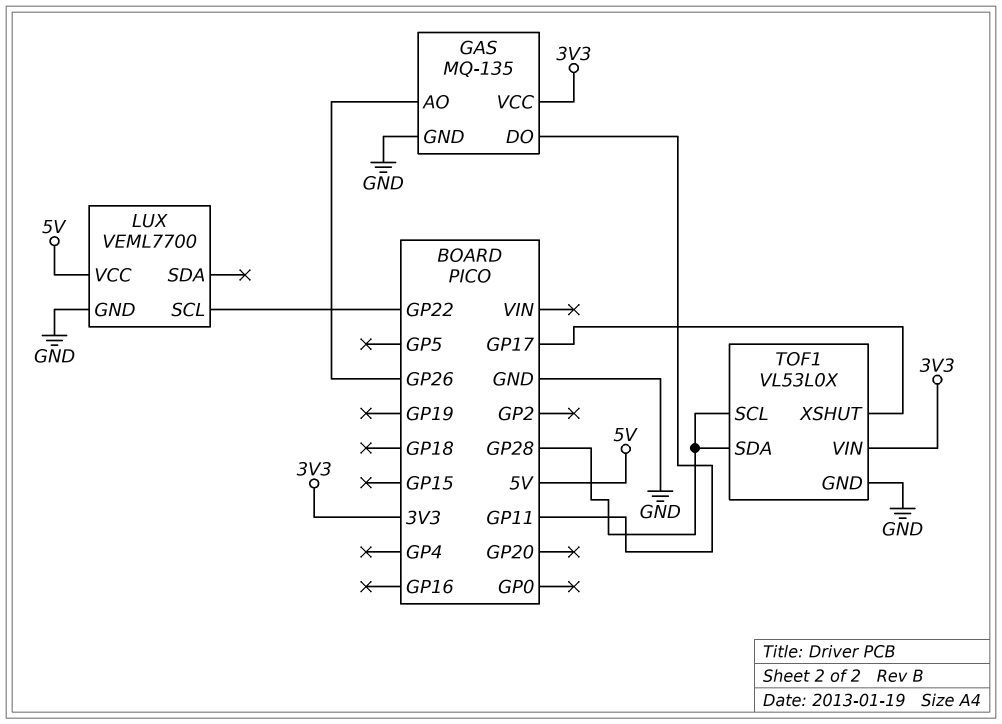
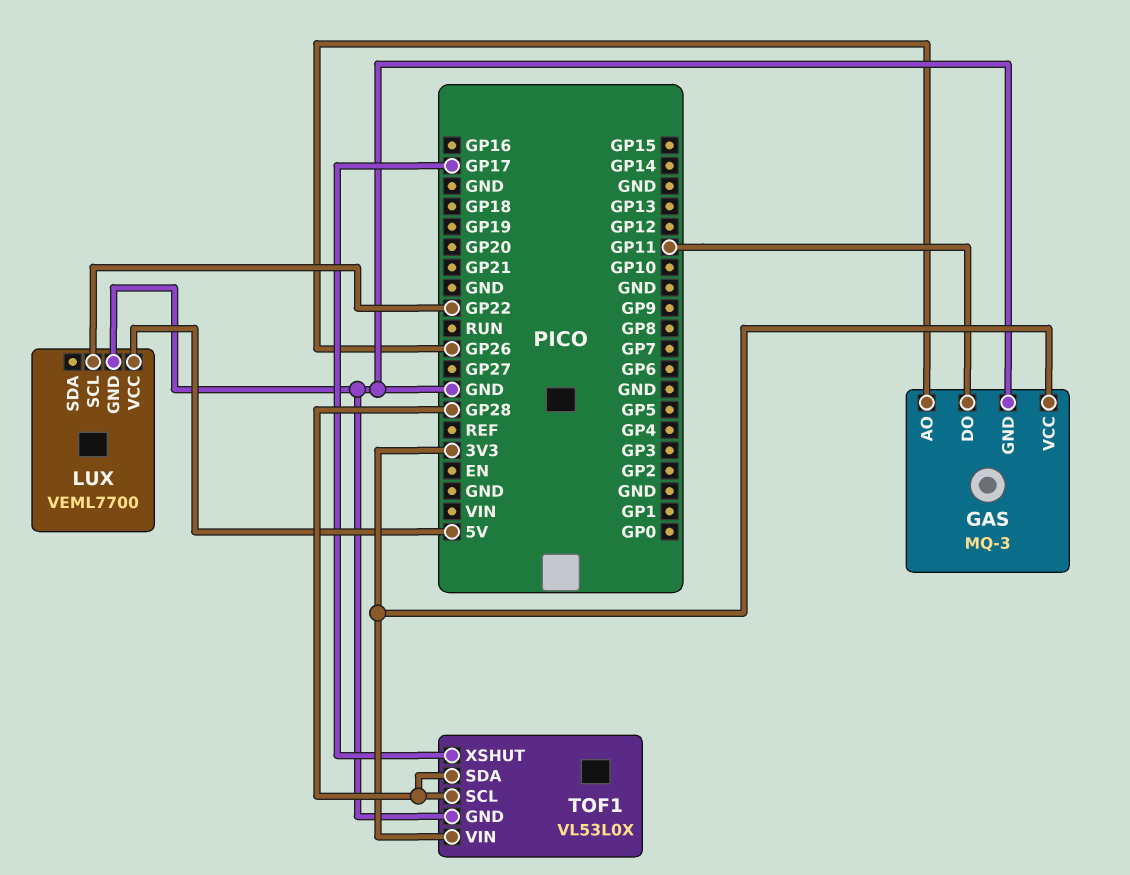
GAS: MQ-135 -> MQ-3

